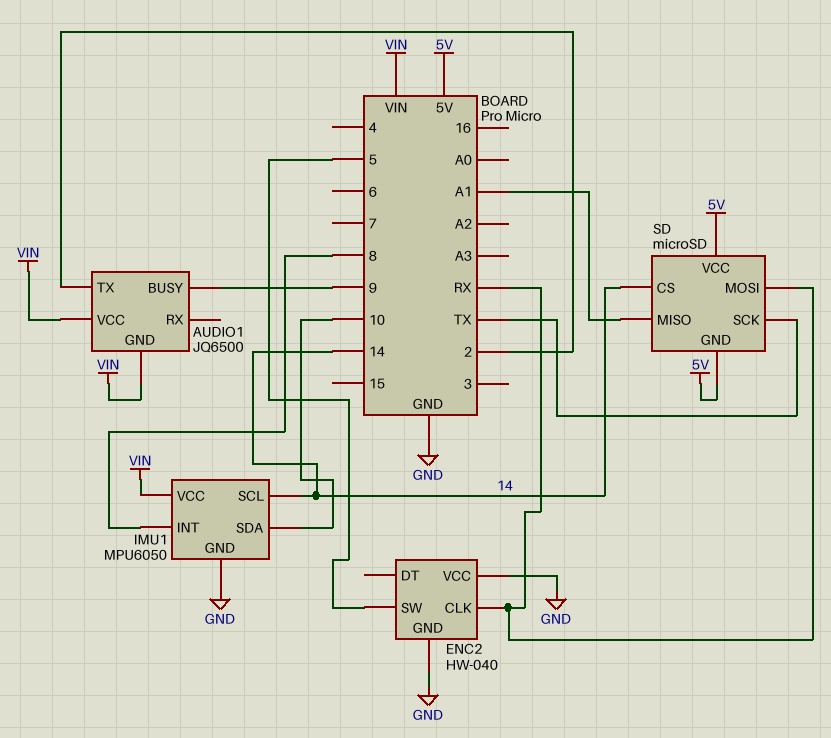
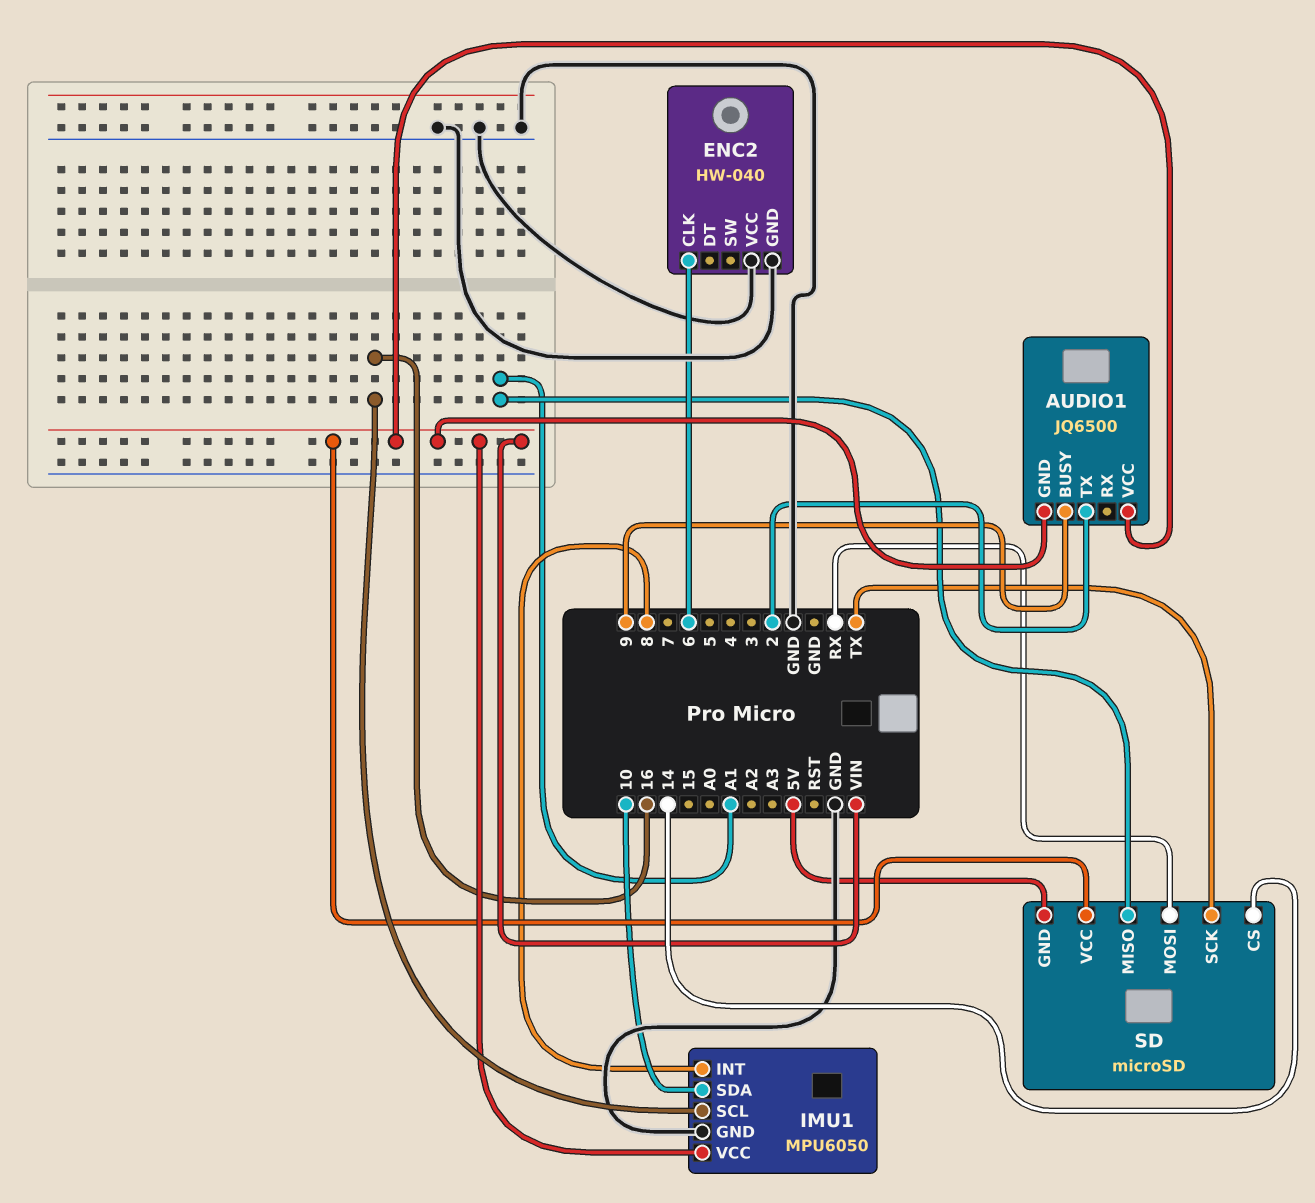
ENC2 pin CLK: RX -> 6
ENC2 pin SW: 5 -> none
IMU1 pin SCL: 14 -> 16
SD pin VCC: 5V -> VIN

